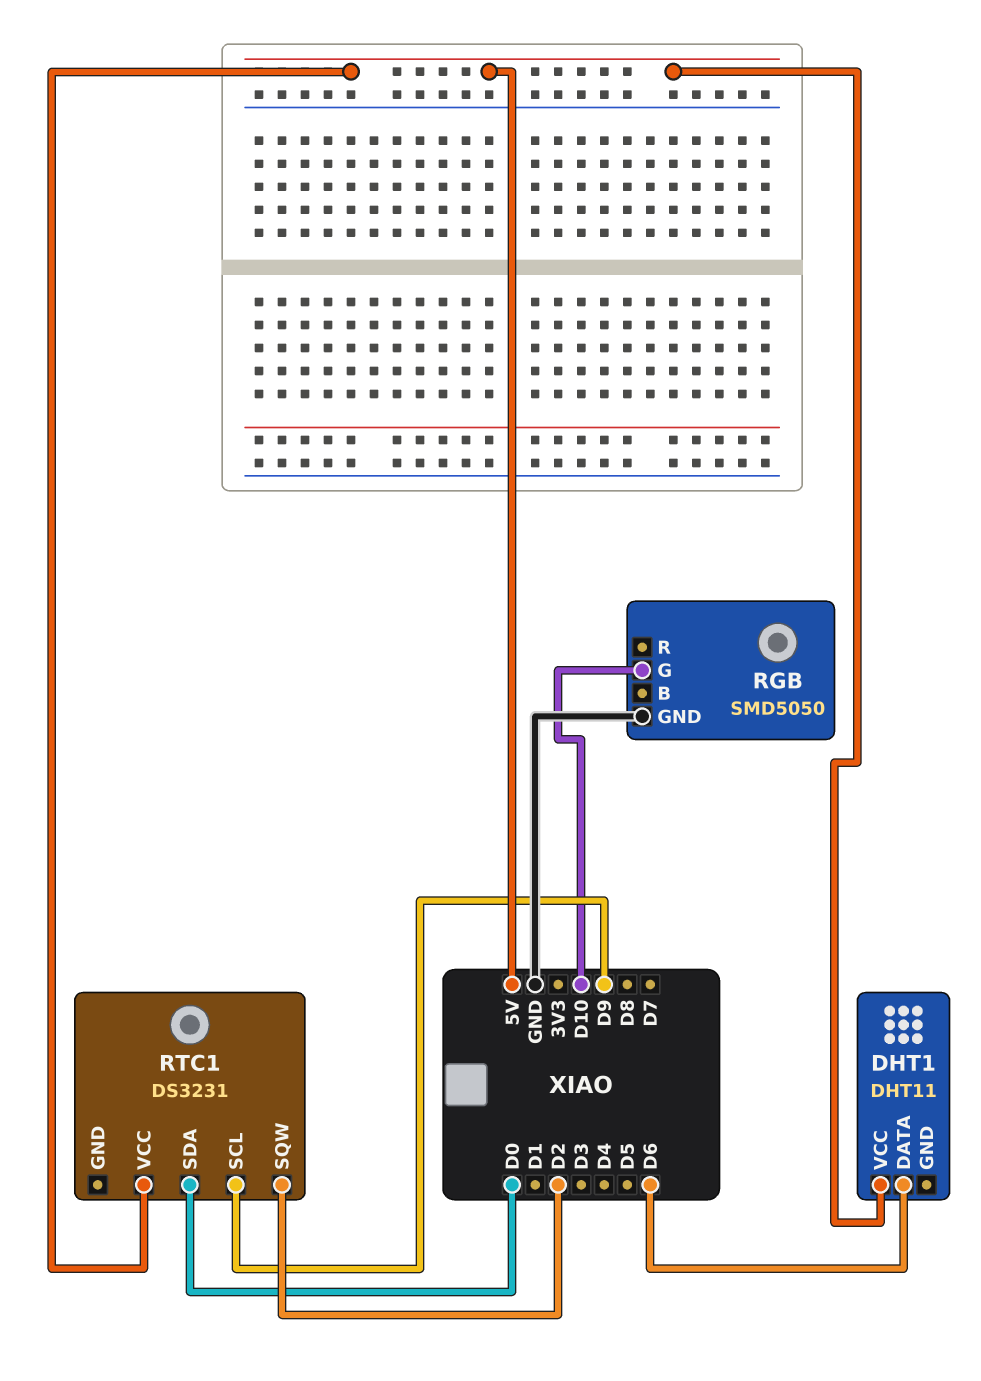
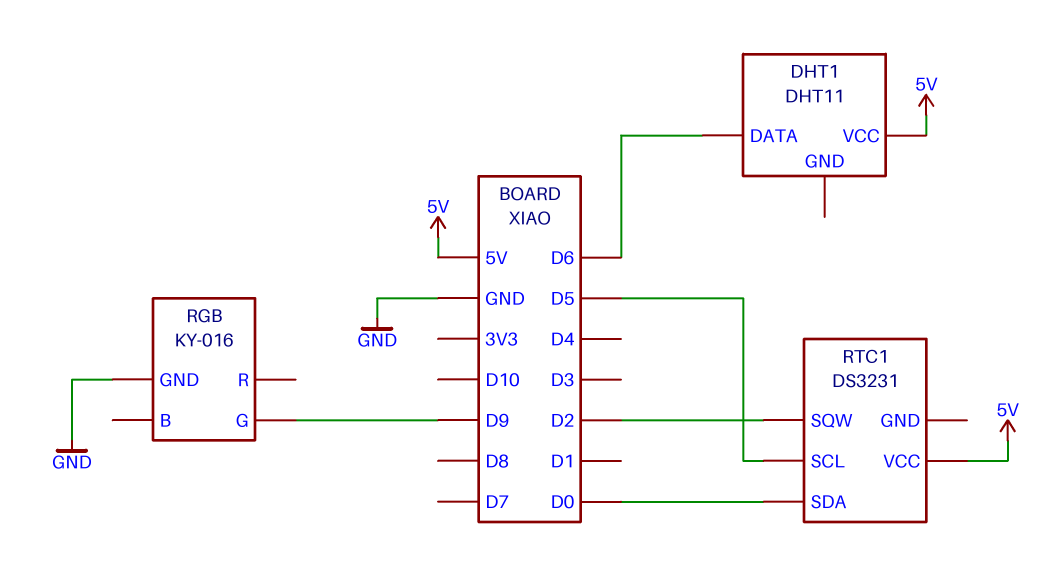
RGB: SMD5050 -> KY-016
RGB pin G: D10 -> D9
RTC1 pin SCL: D9 -> D5

